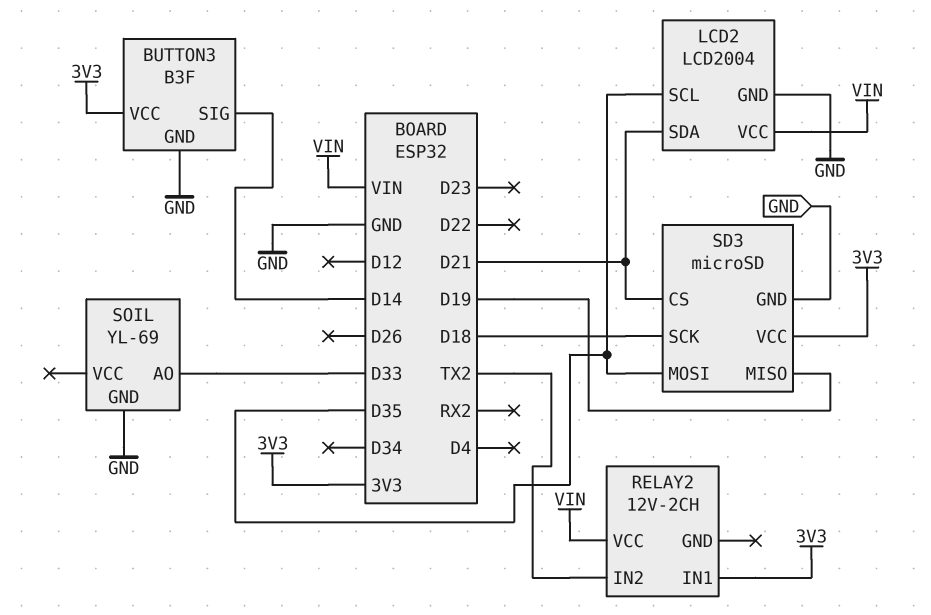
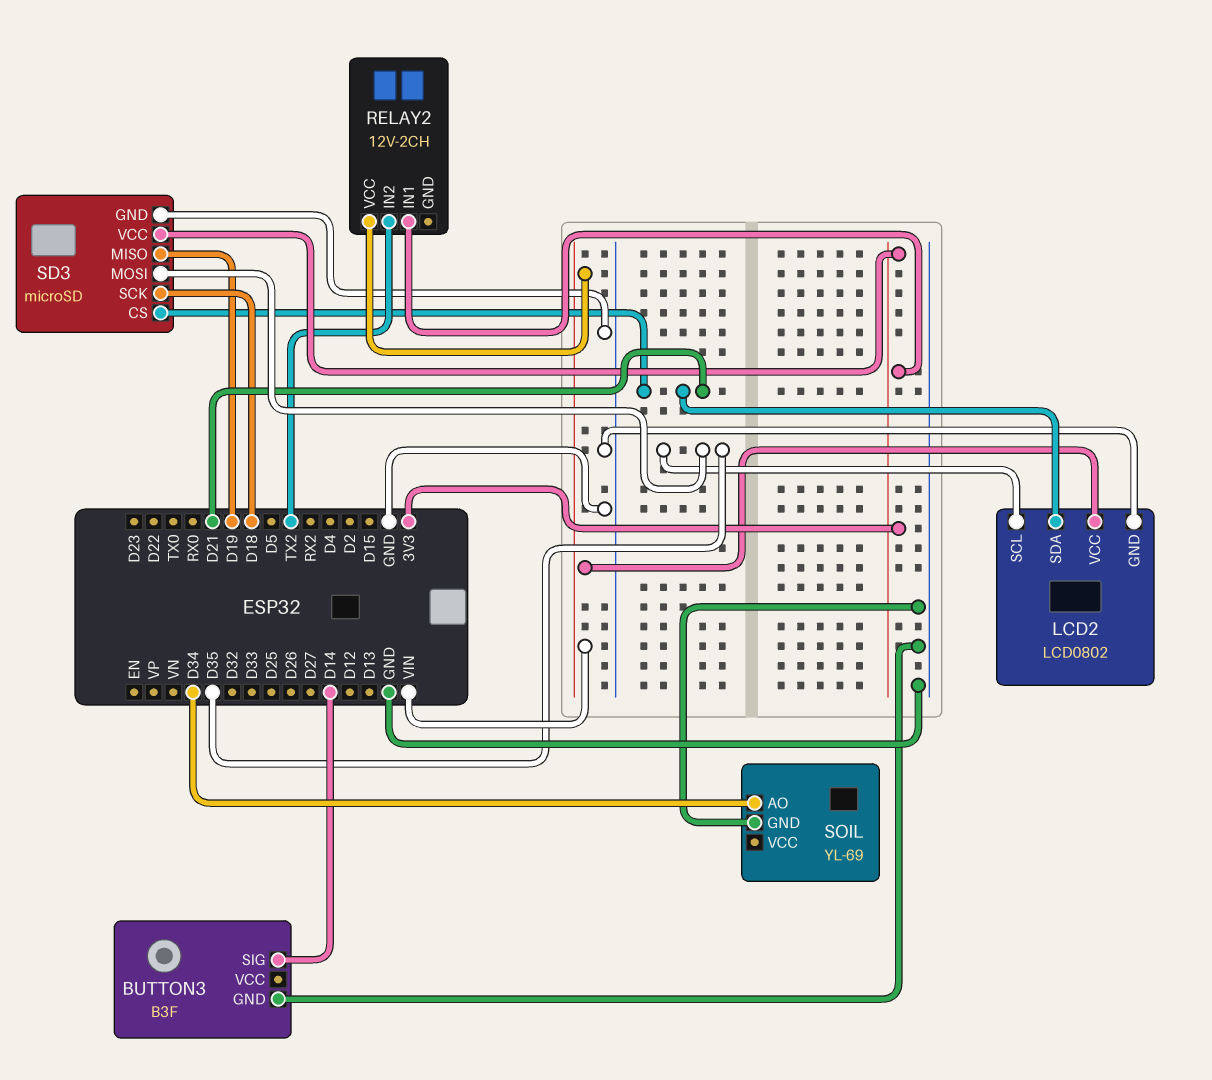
BUTTON3 pin VCC: 3V3 -> none
LCD2: LCD2004 -> LCD0802
SOIL pin AO: D33 -> D34

